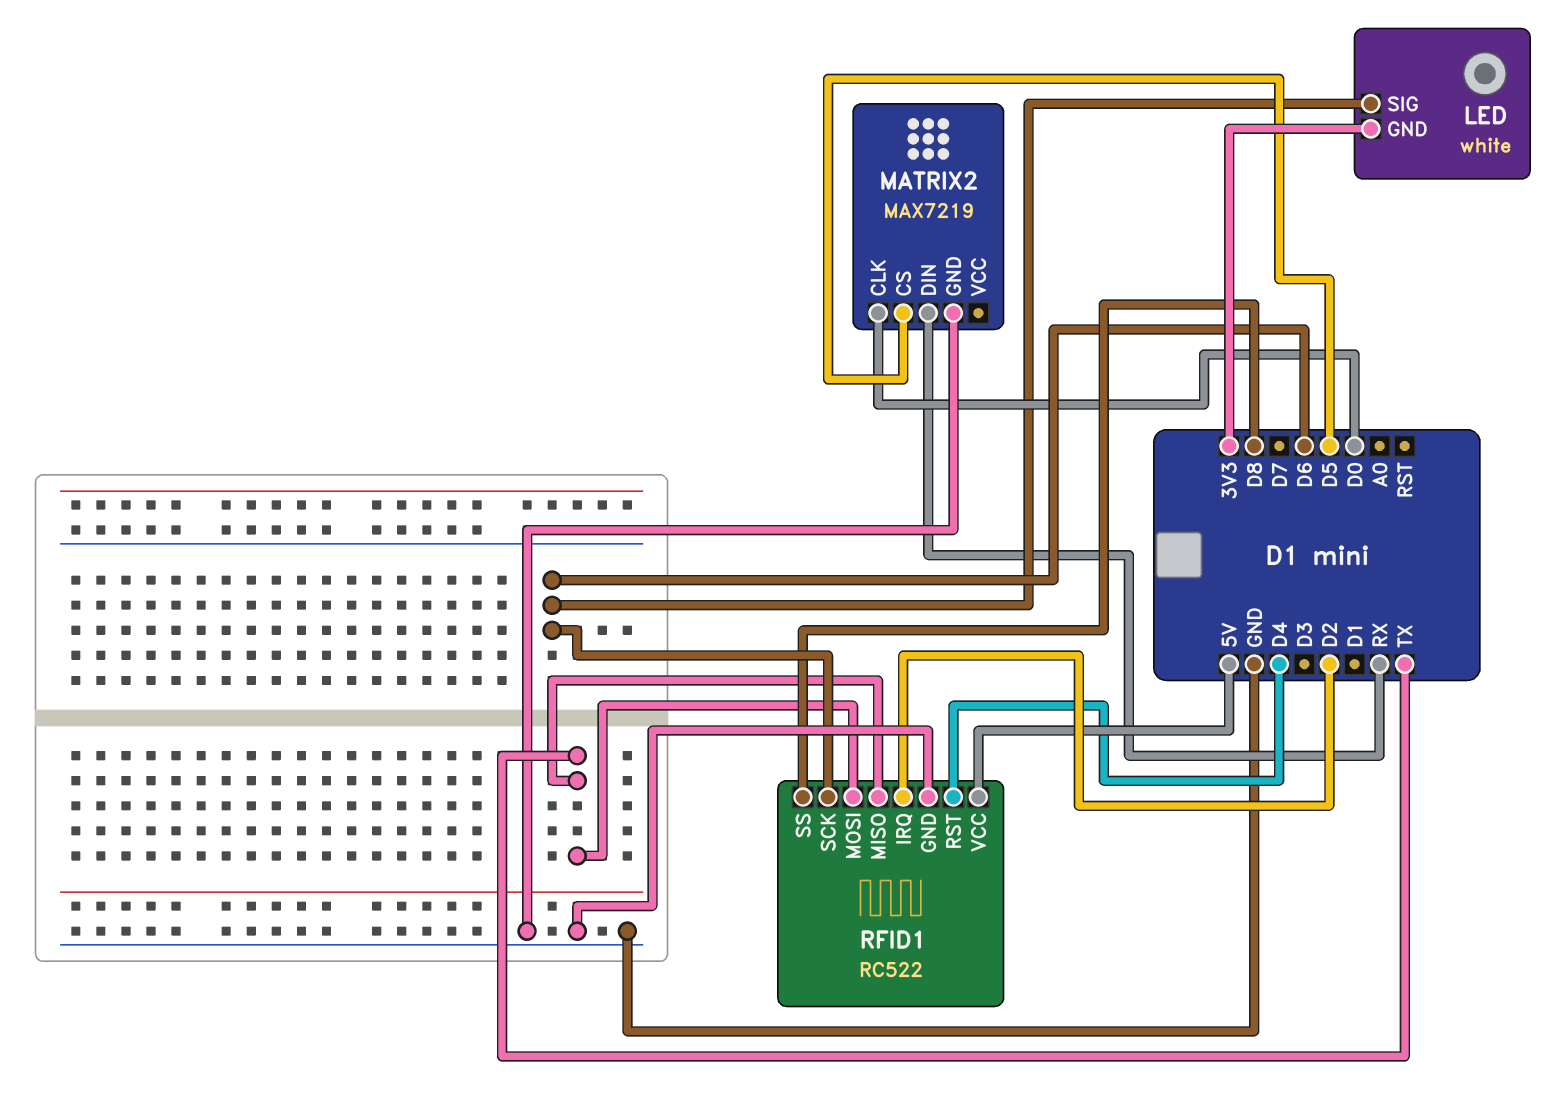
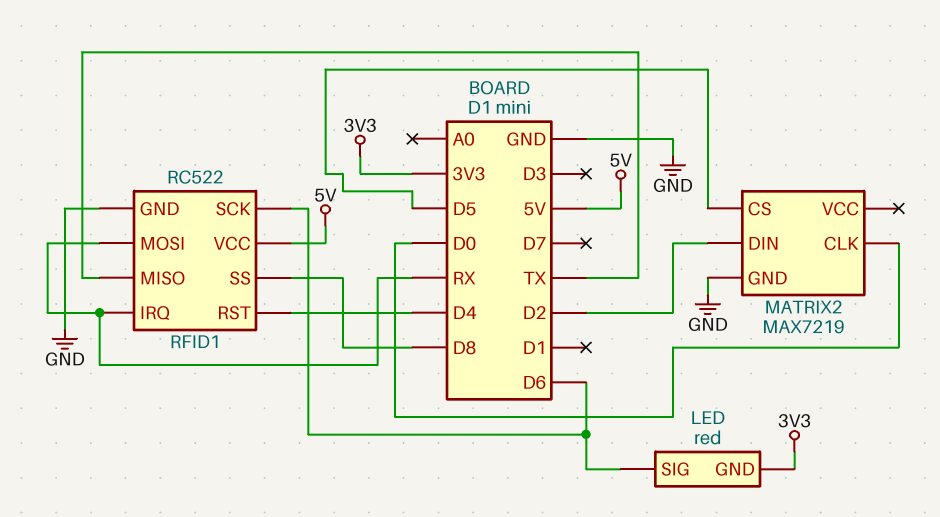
LED: white -> red
MATRIX2 pin DIN: RX -> D2
RFID1 pin IRQ: D2 -> RX
RFID1 pin MOSI: TX -> RX

